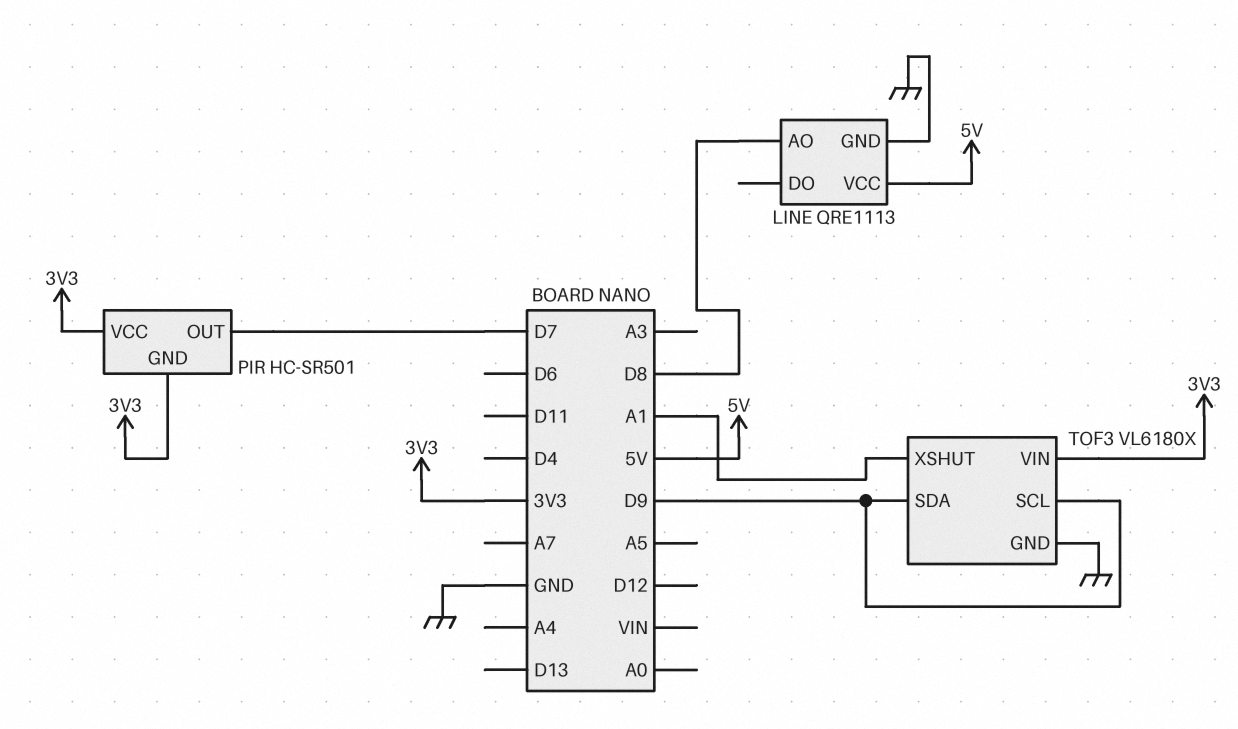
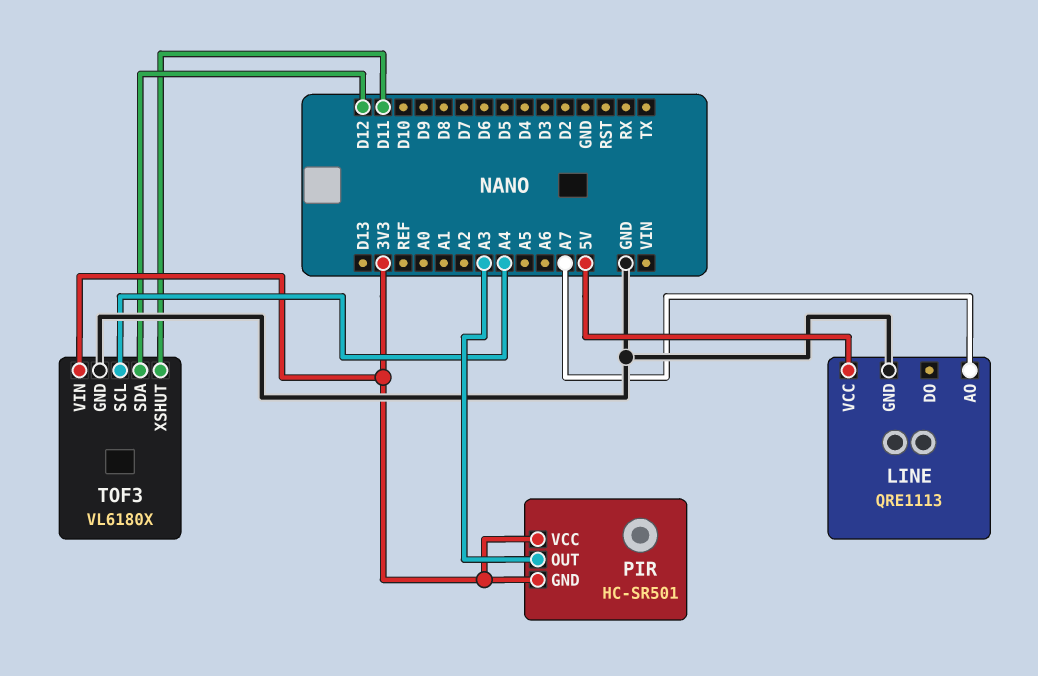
LINE pin AO: D8 -> A7
PIR pin OUT: D7 -> A3
TOF3 pin SCL: D9 -> A4
TOF3 pin SDA: D9 -> D12
TOF3 pin XSHUT: A1 -> D11

